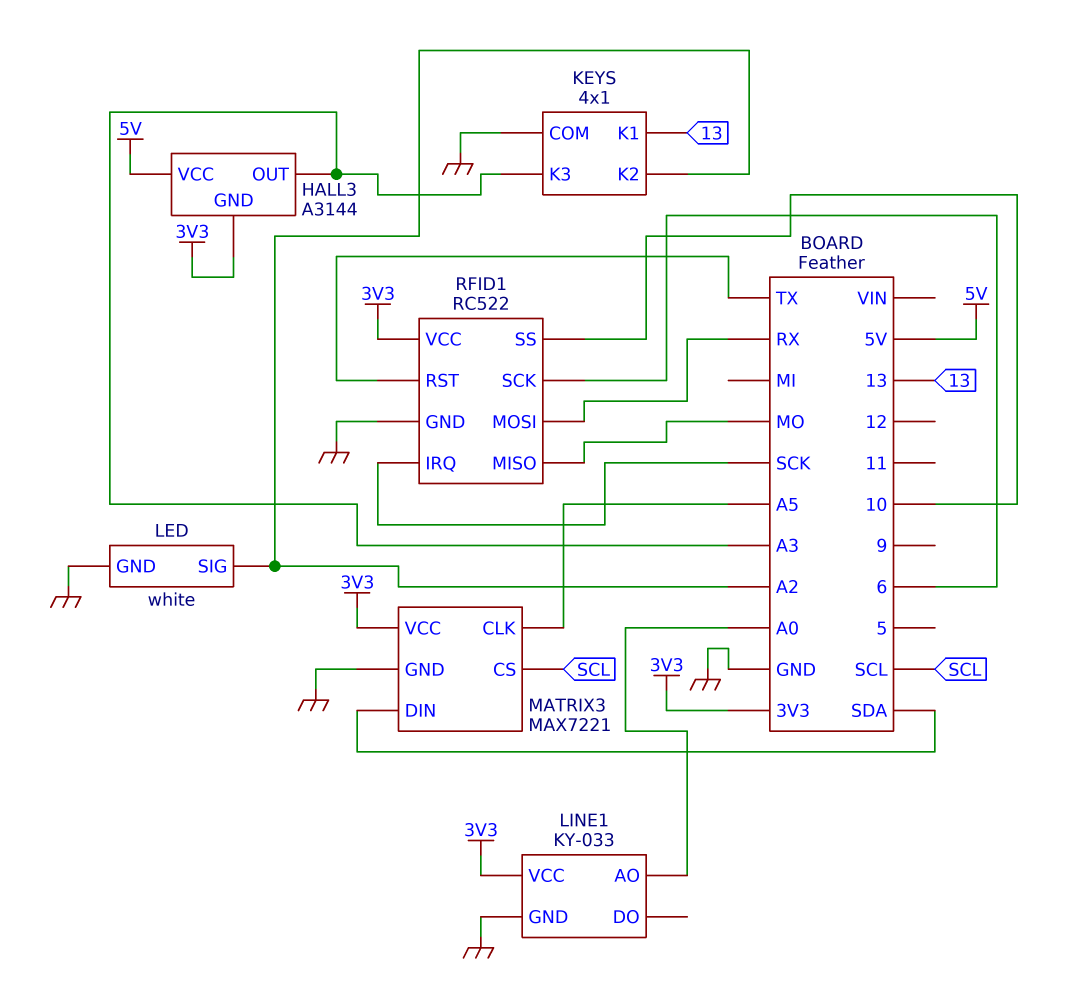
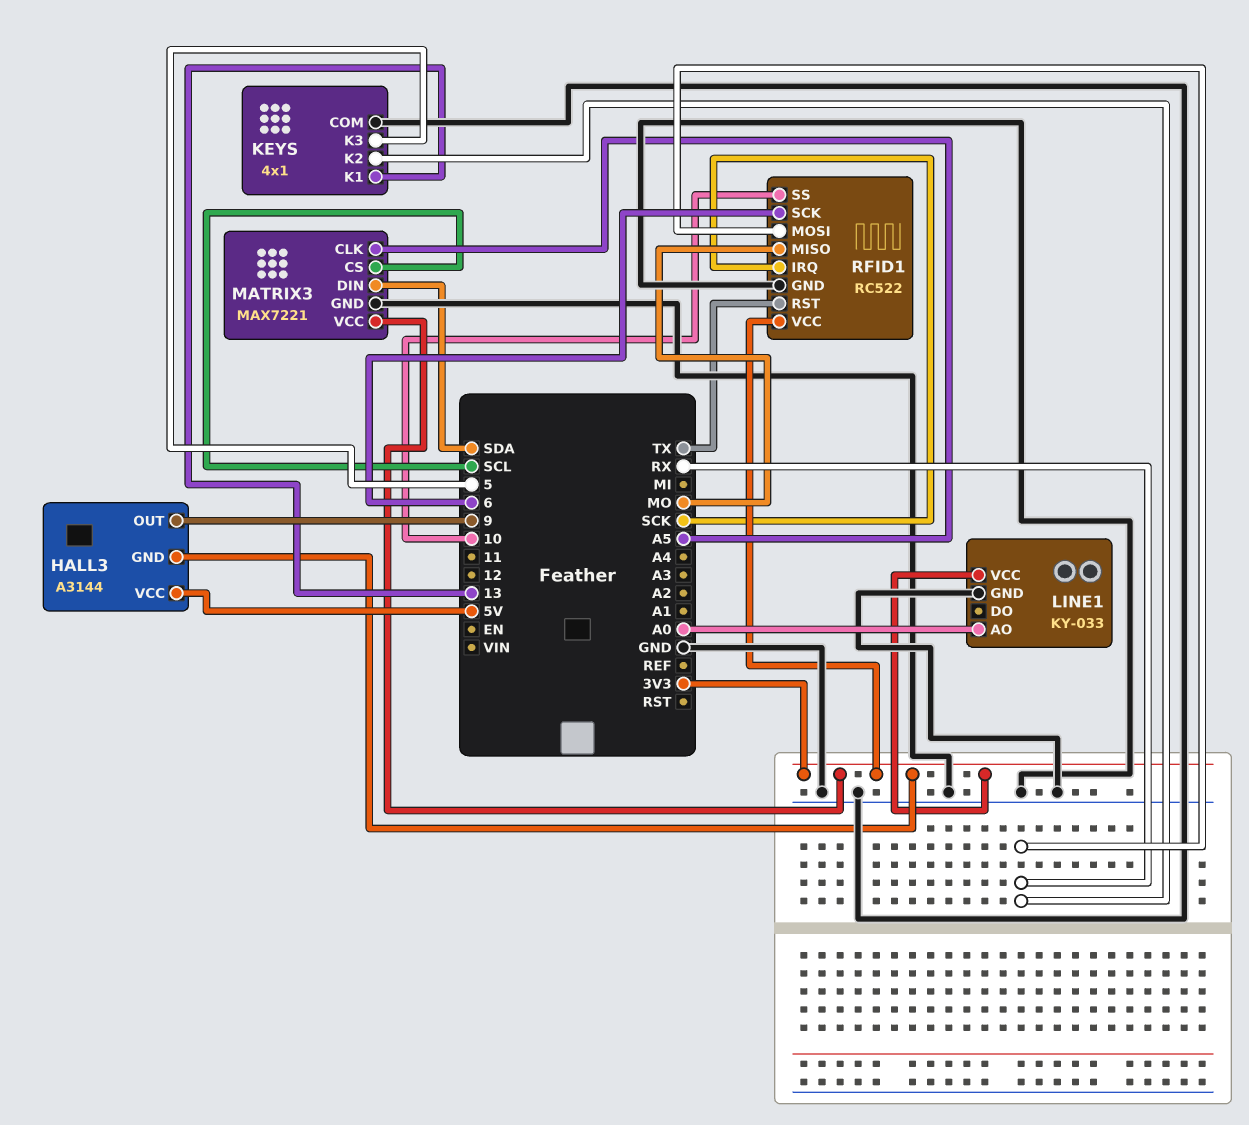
HALL3 pin OUT: A3 -> 9
KEYS pin K2: A2 -> RX
KEYS pin K3: A3 -> 5
LED: white -> none
LED pin GND: GND -> none
LED pin SIG: A2 -> none

